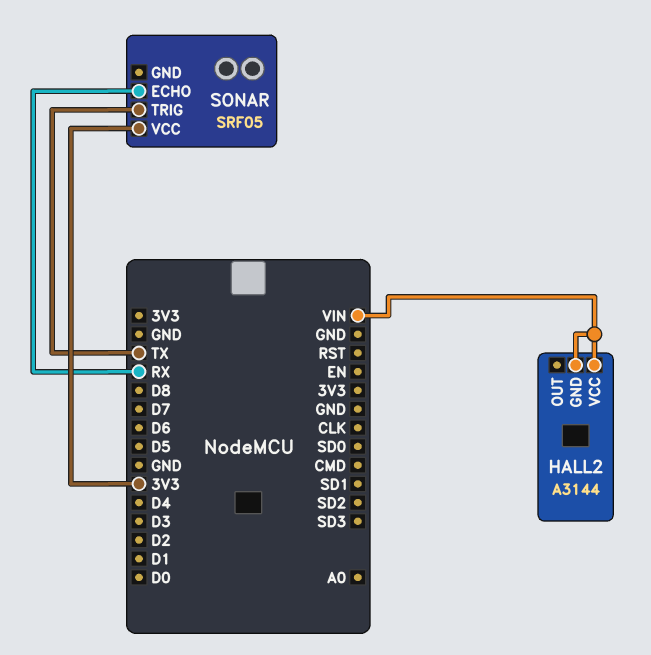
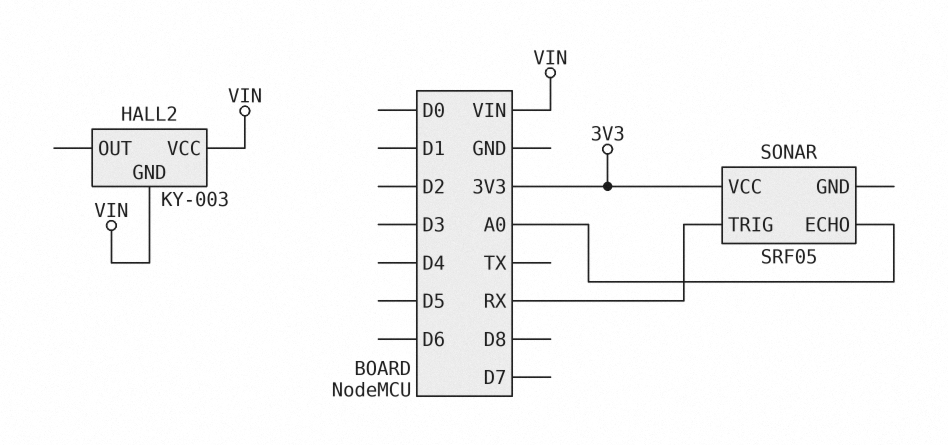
HALL2: A3144 -> KY-003
SONAR pin ECHO: RX -> A0
SONAR pin TRIG: TX -> RX

